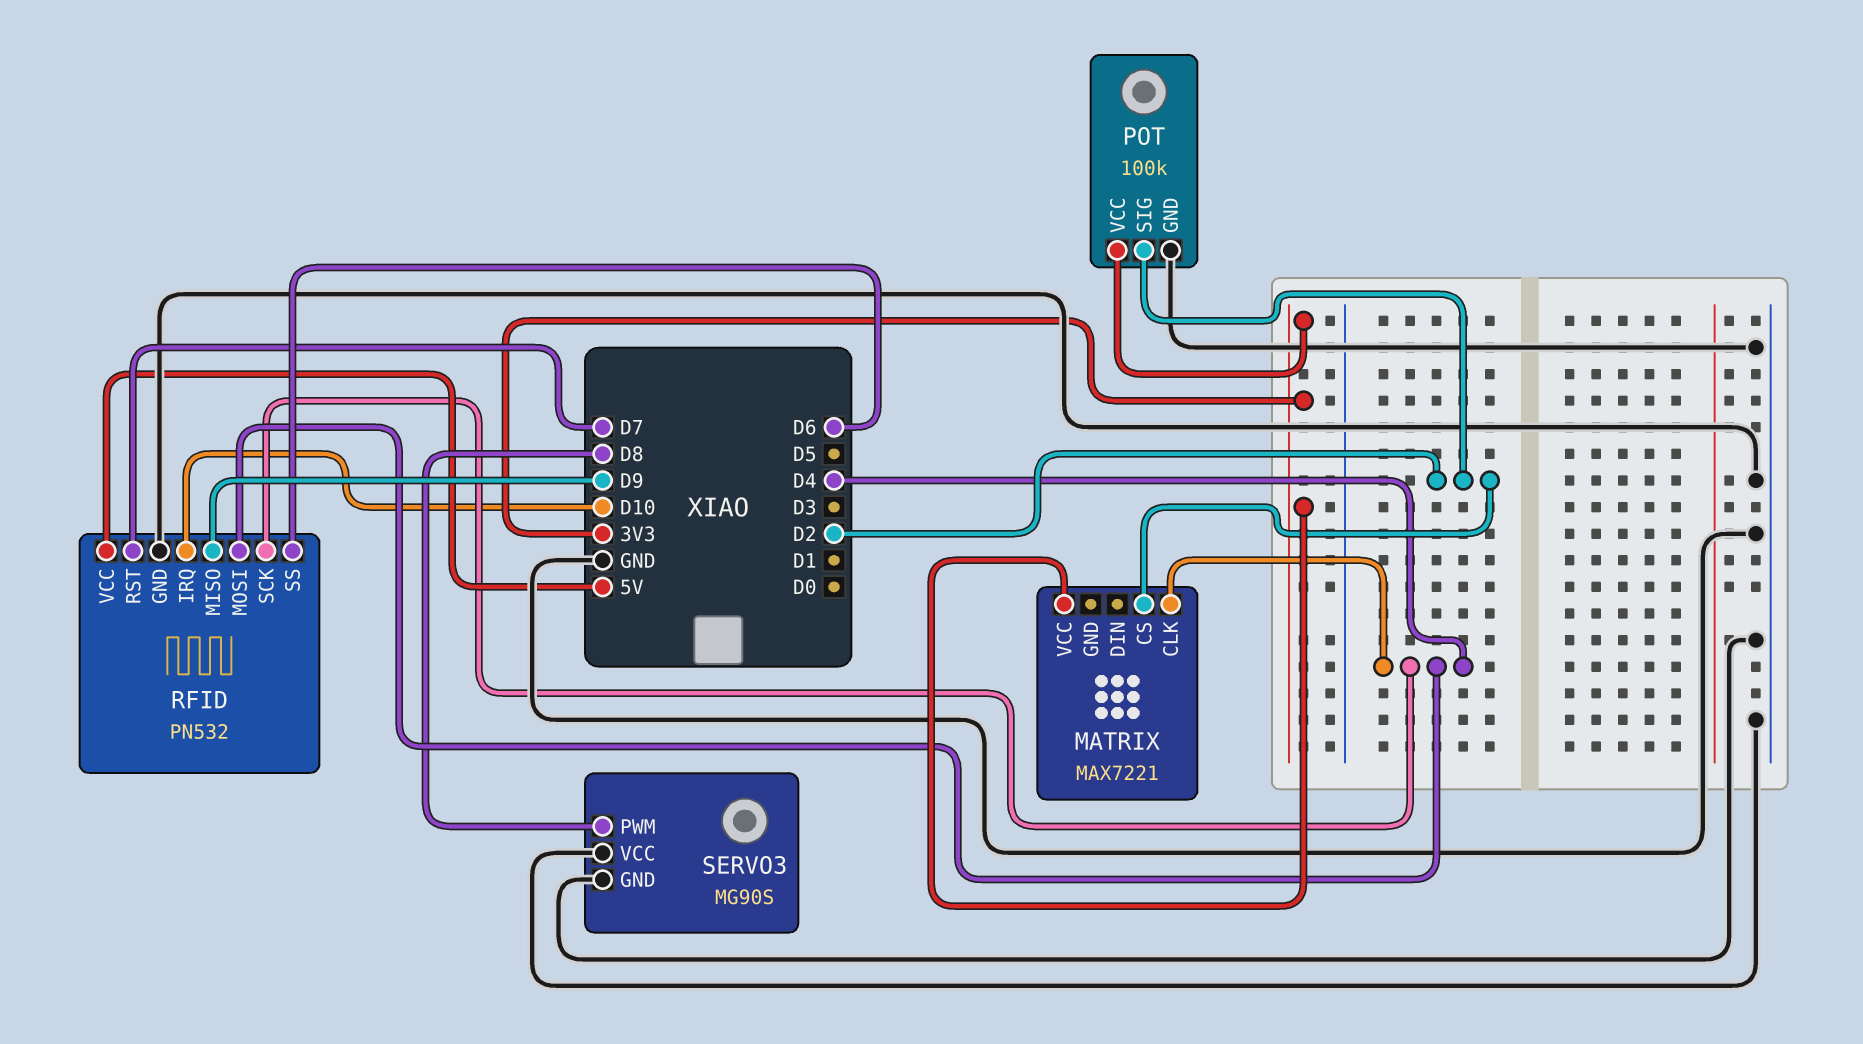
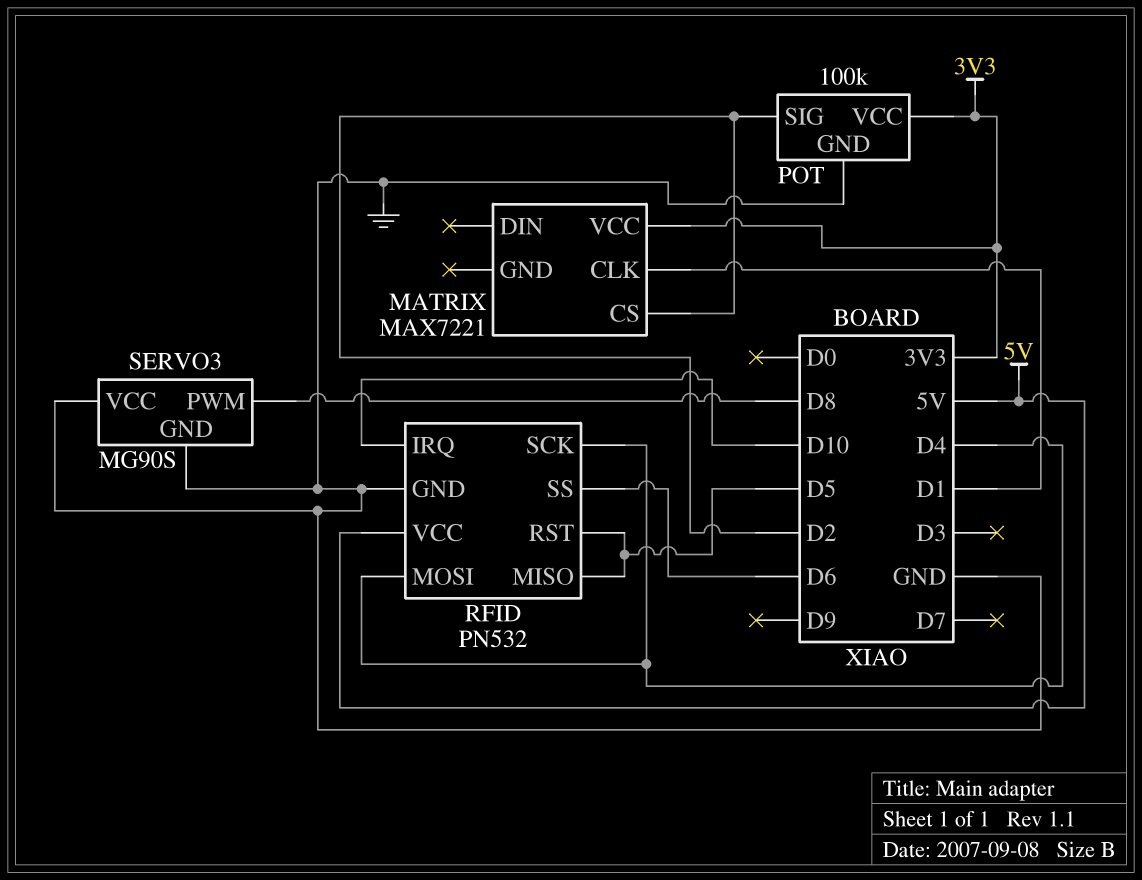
MATRIX pin CLK: D4 -> D1
RFID pin MISO: D9 -> D5
RFID pin RST: D7 -> D5

